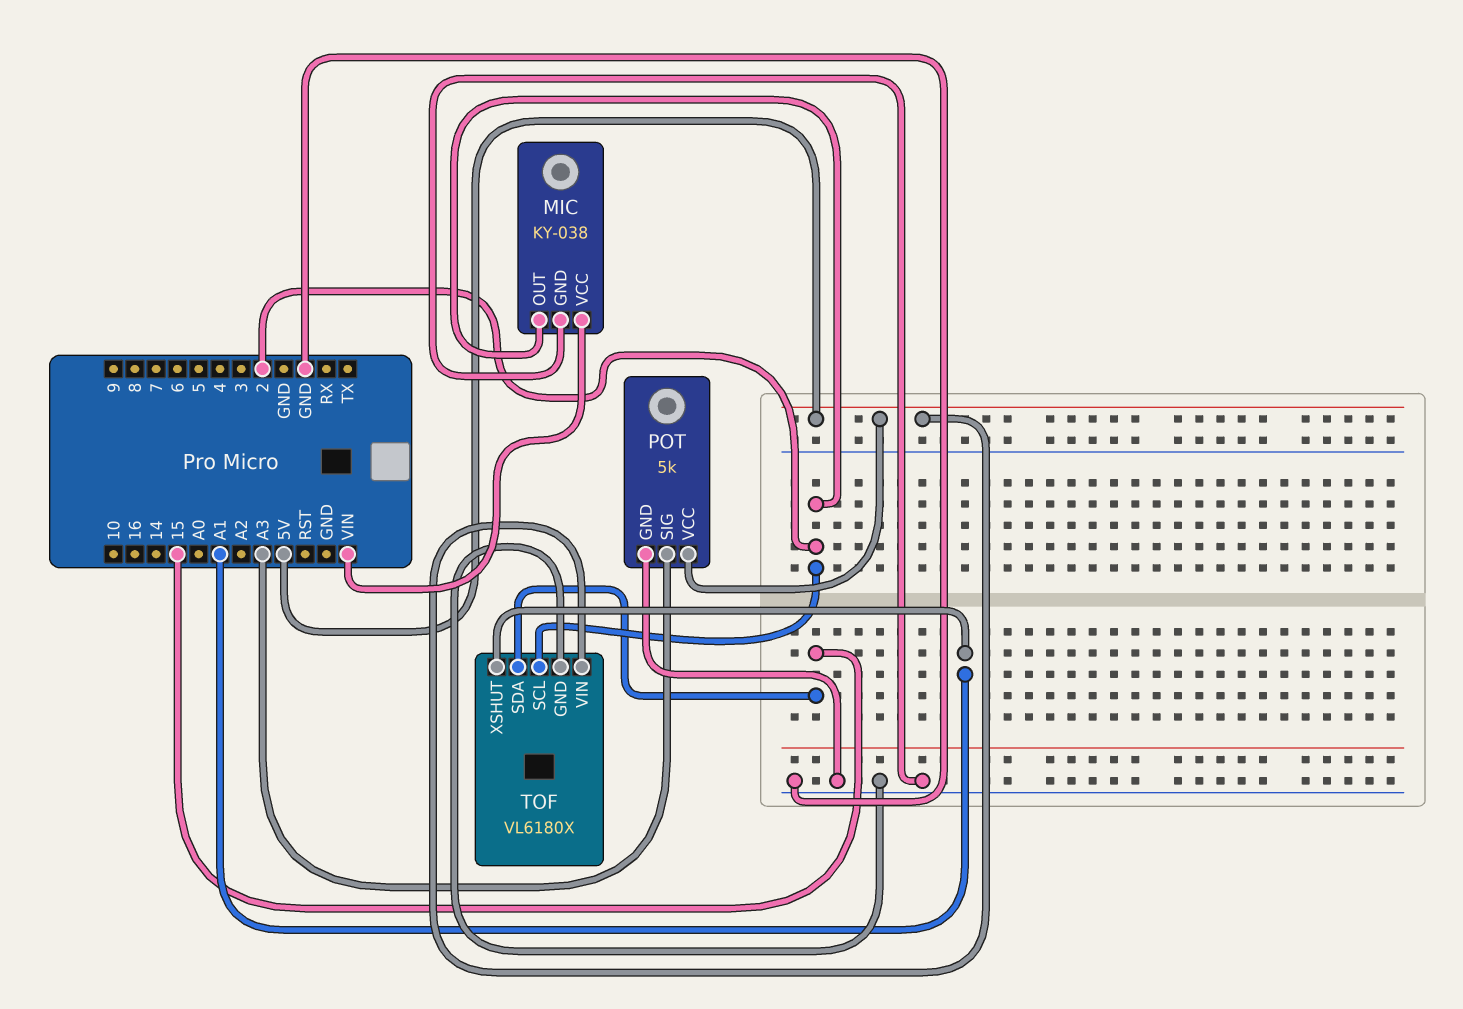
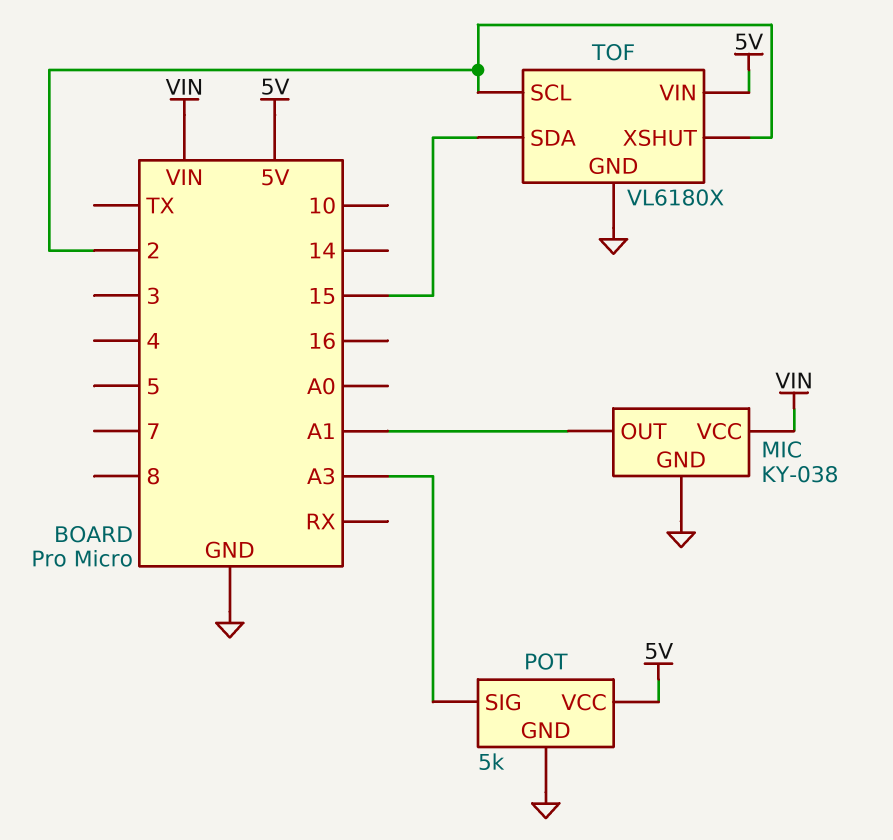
MIC pin OUT: 2 -> A1
TOF pin XSHUT: A1 -> 2

